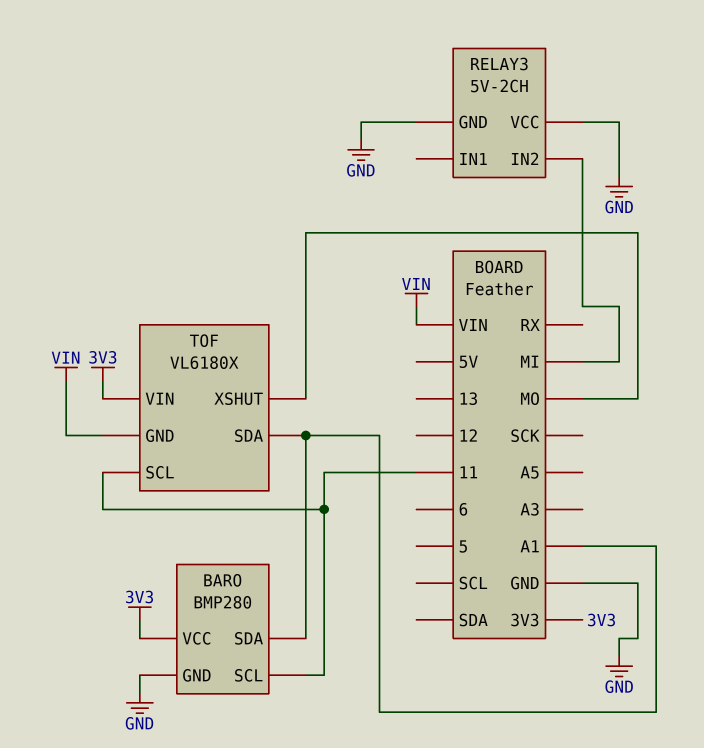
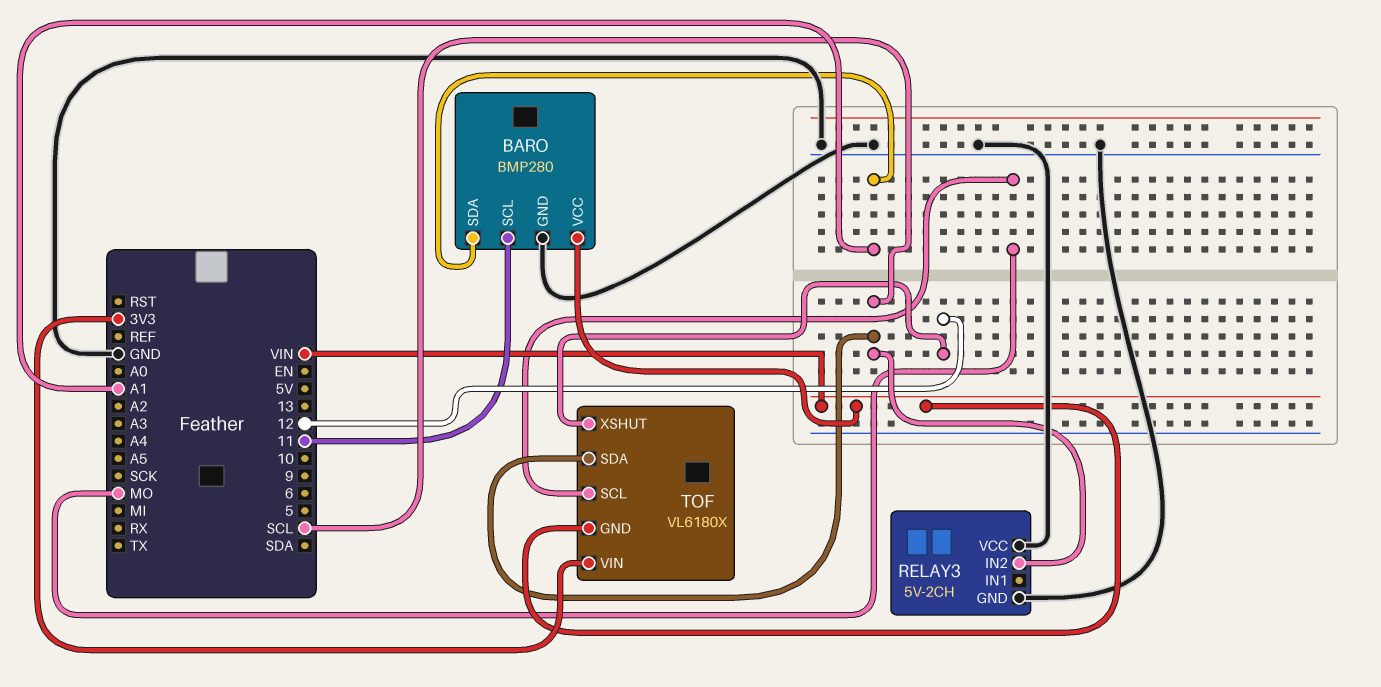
BARO pin VCC: 3V3 -> VIN
RELAY3 pin IN2: MI -> SCL
TOF pin SCL: 11 -> MO
TOF pin SDA: A1 -> SCL
TOF pin XSHUT: MO -> 12

